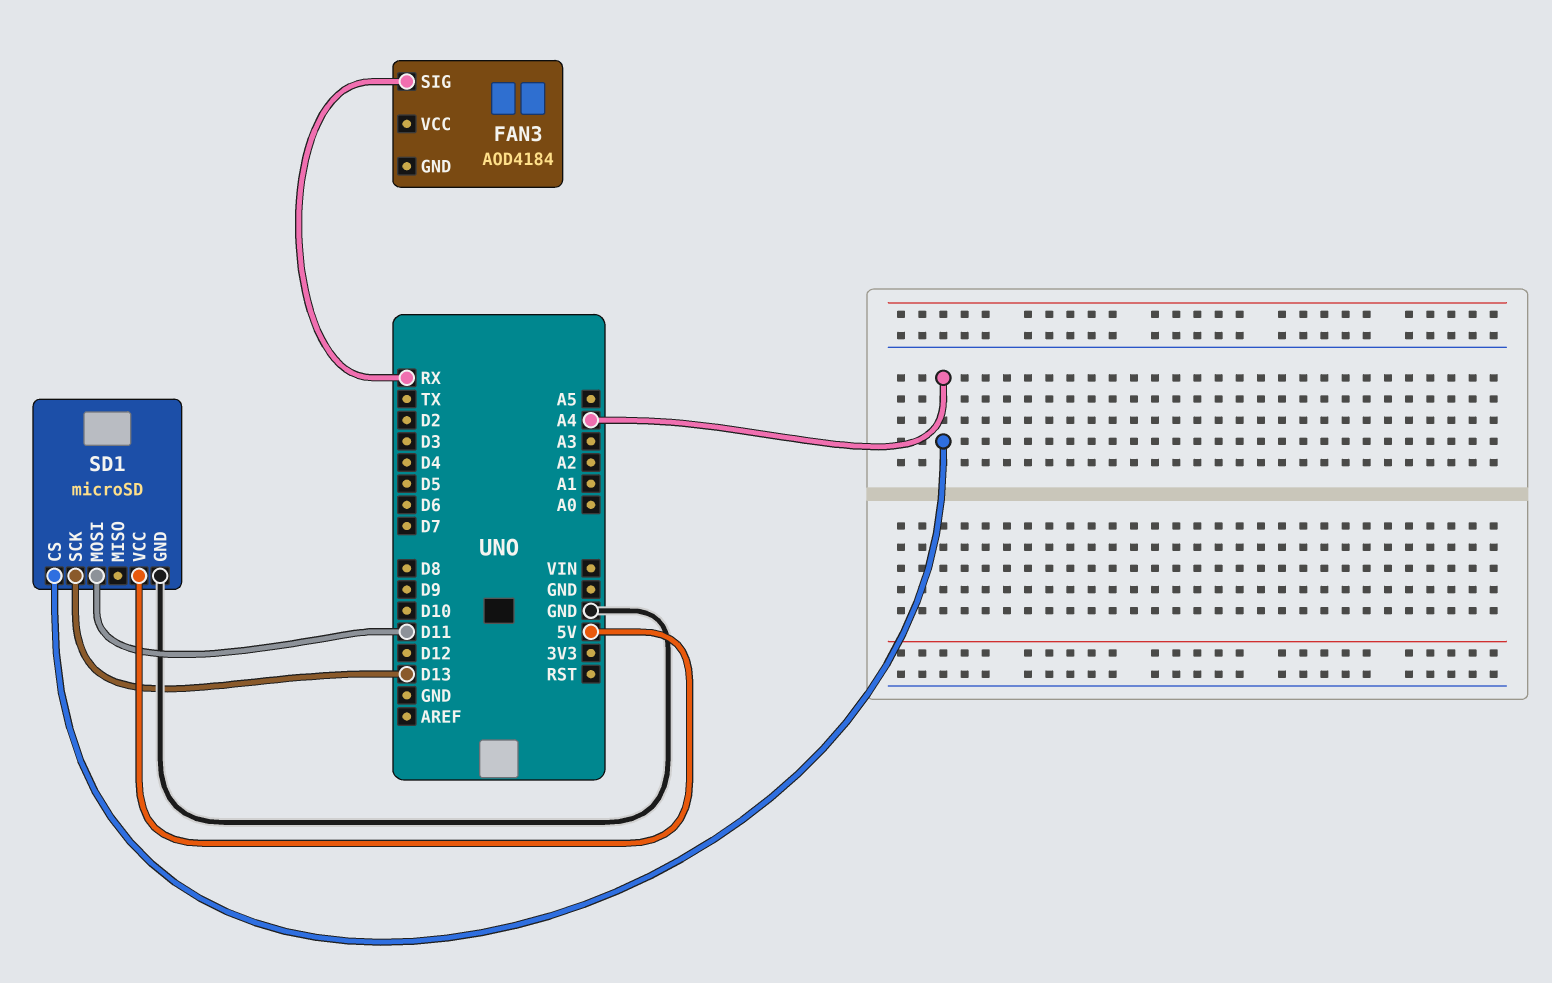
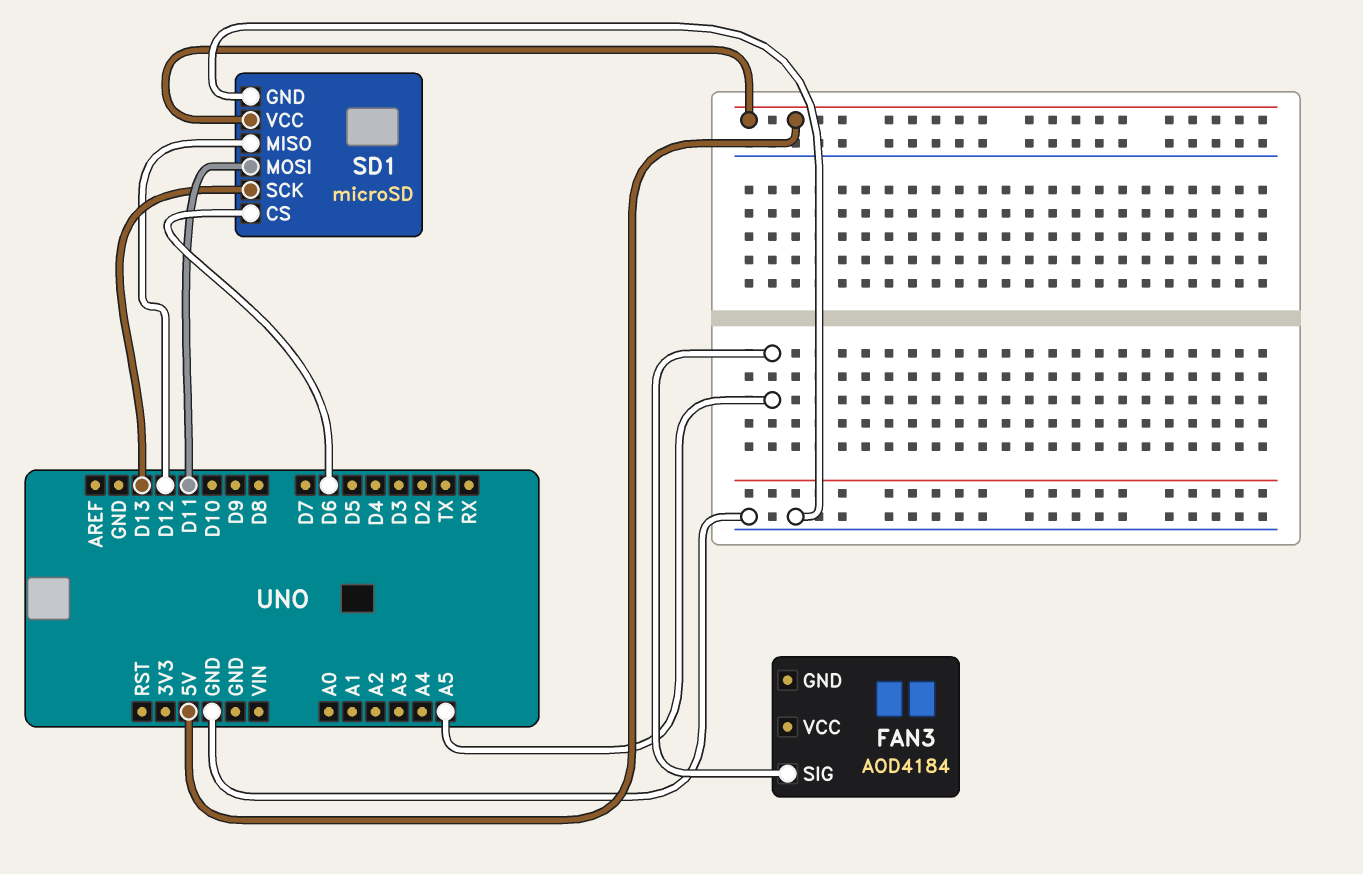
FAN3 pin SIG: RX -> A5
SD1 pin CS: A4 -> D6
SD1 pin MISO: none -> D12

